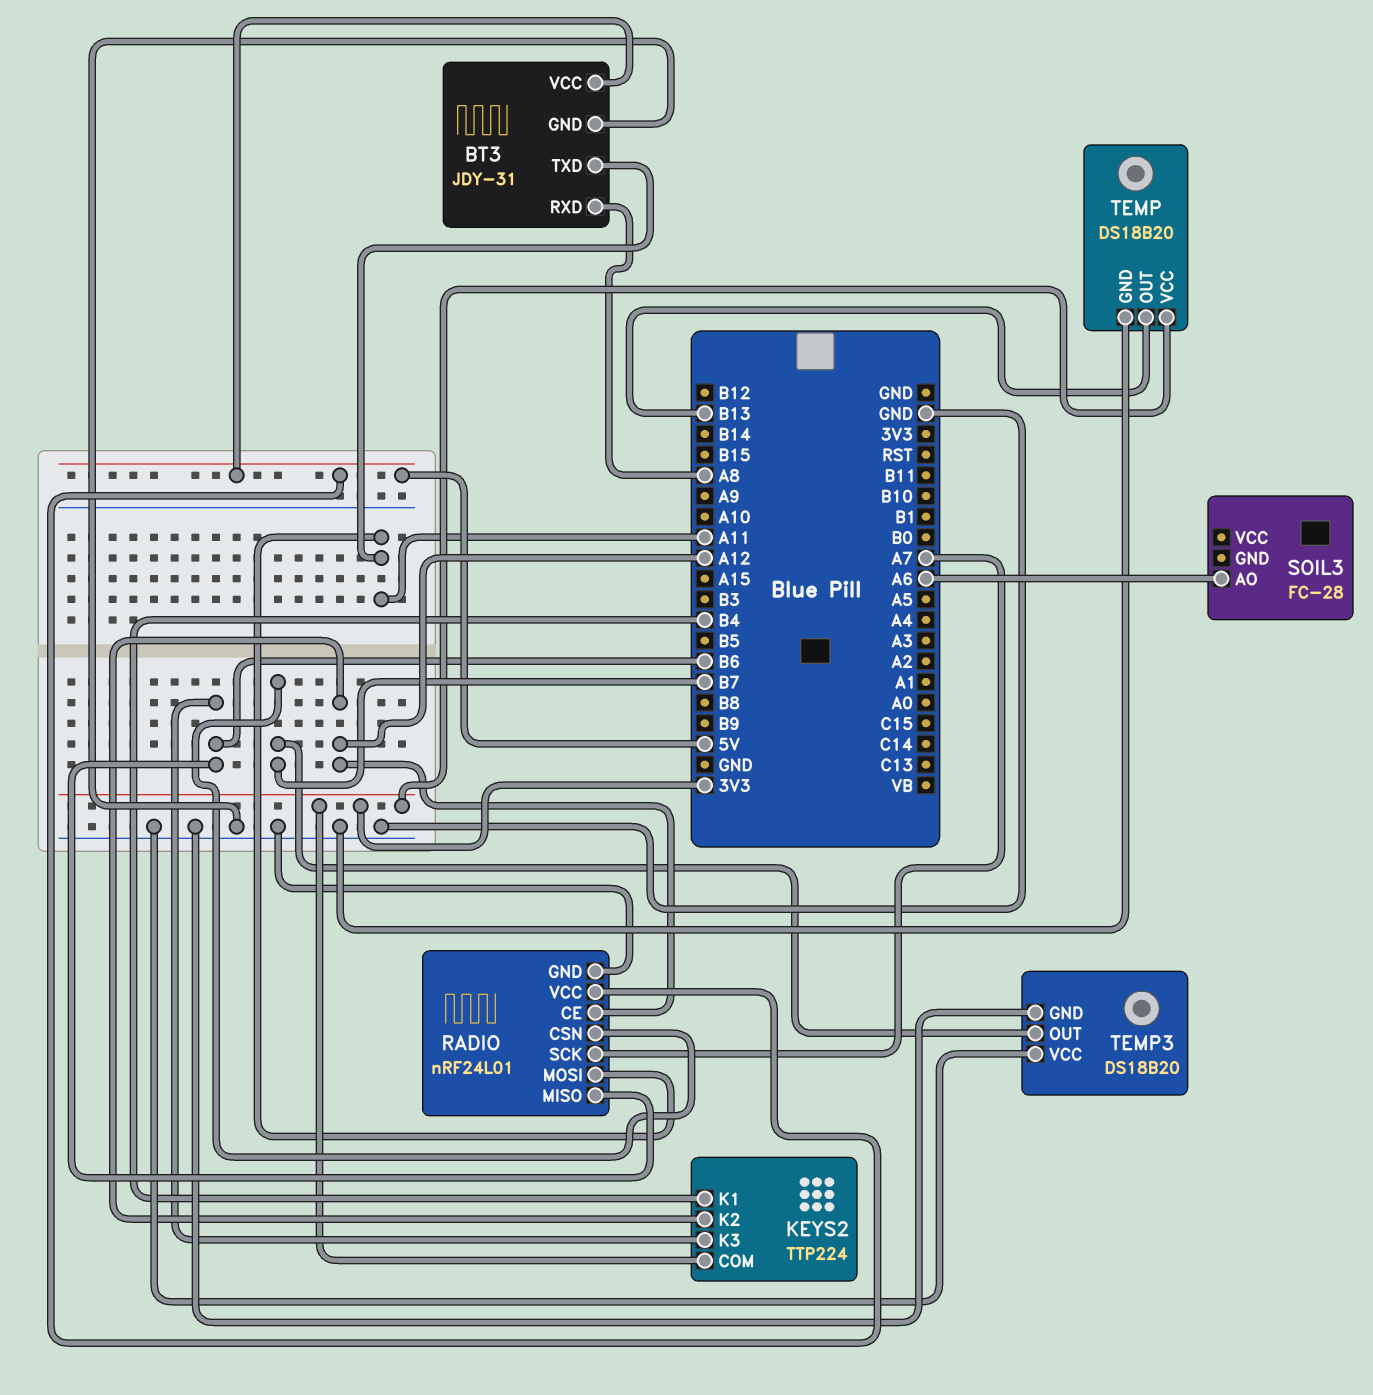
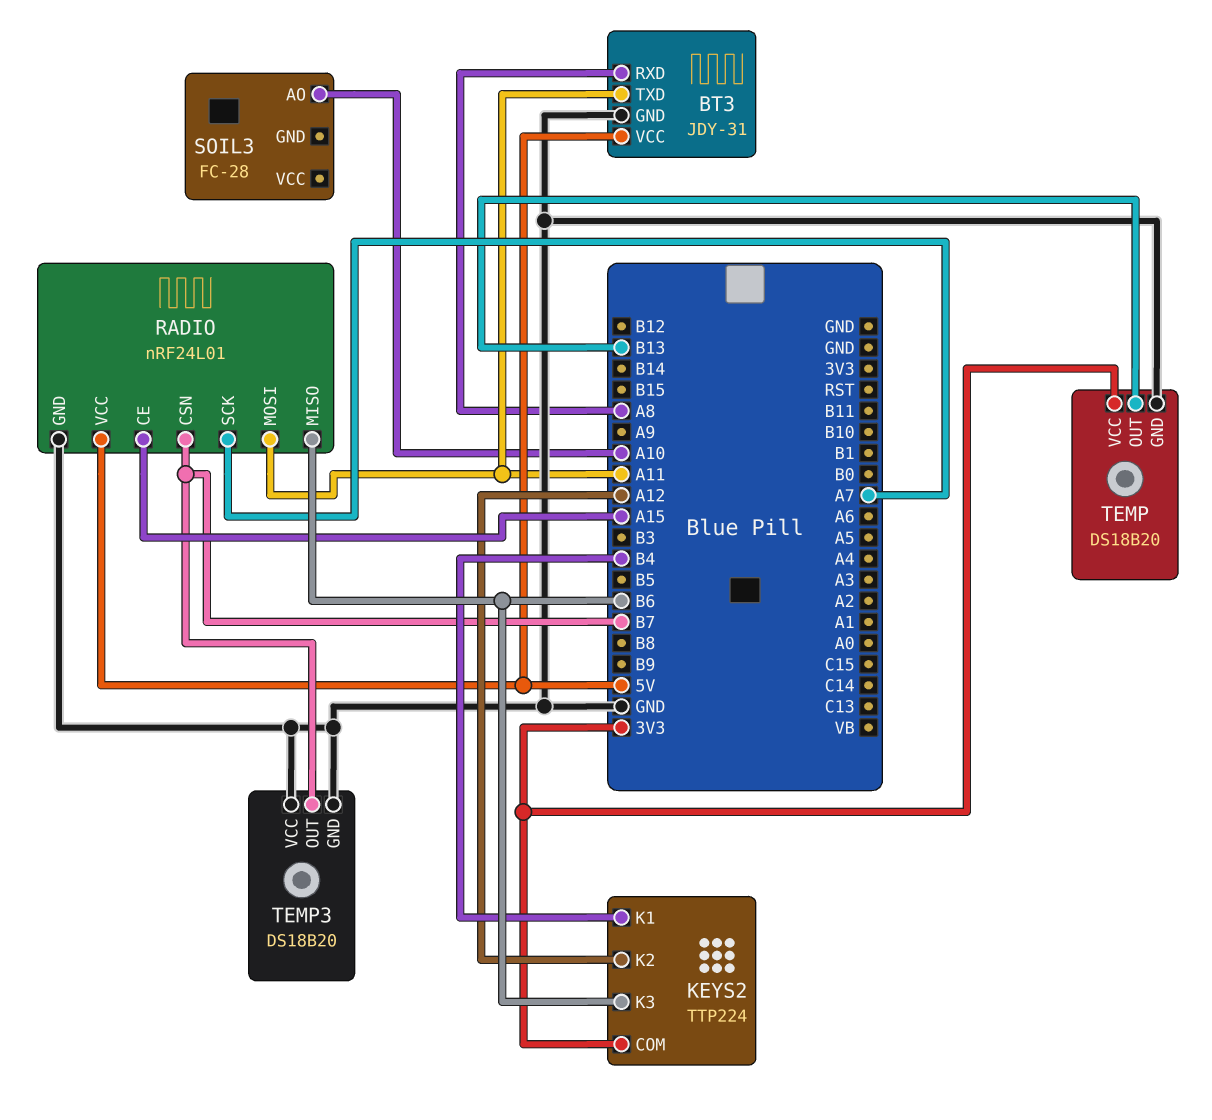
RADIO pin CE: A12 -> A15
SOIL3 pin AO: A6 -> A10

